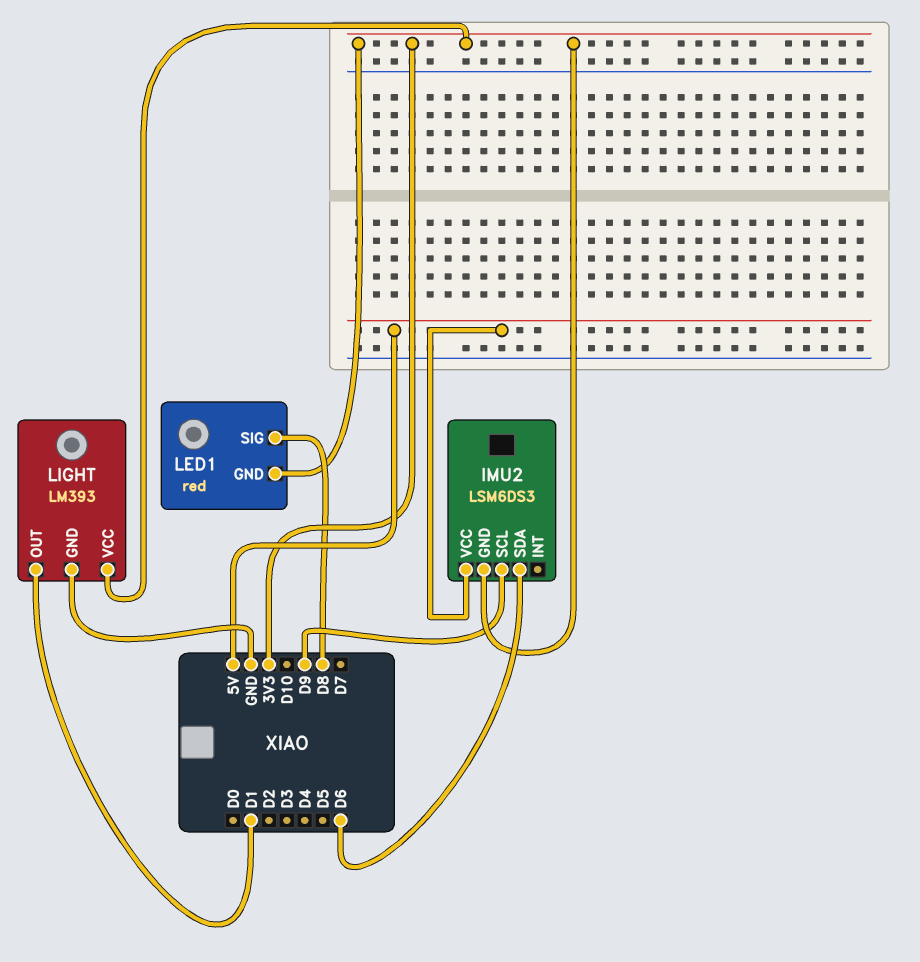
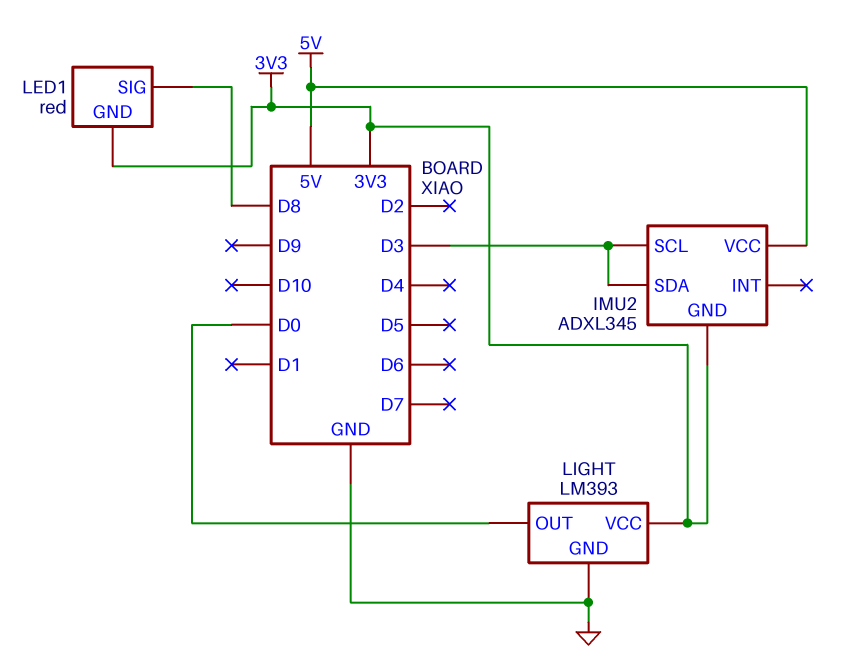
IMU2: LSM6DS3 -> ADXL345
IMU2 pin SCL: D9 -> D3
IMU2 pin SDA: D6 -> D3
LIGHT pin OUT: D1 -> D0

